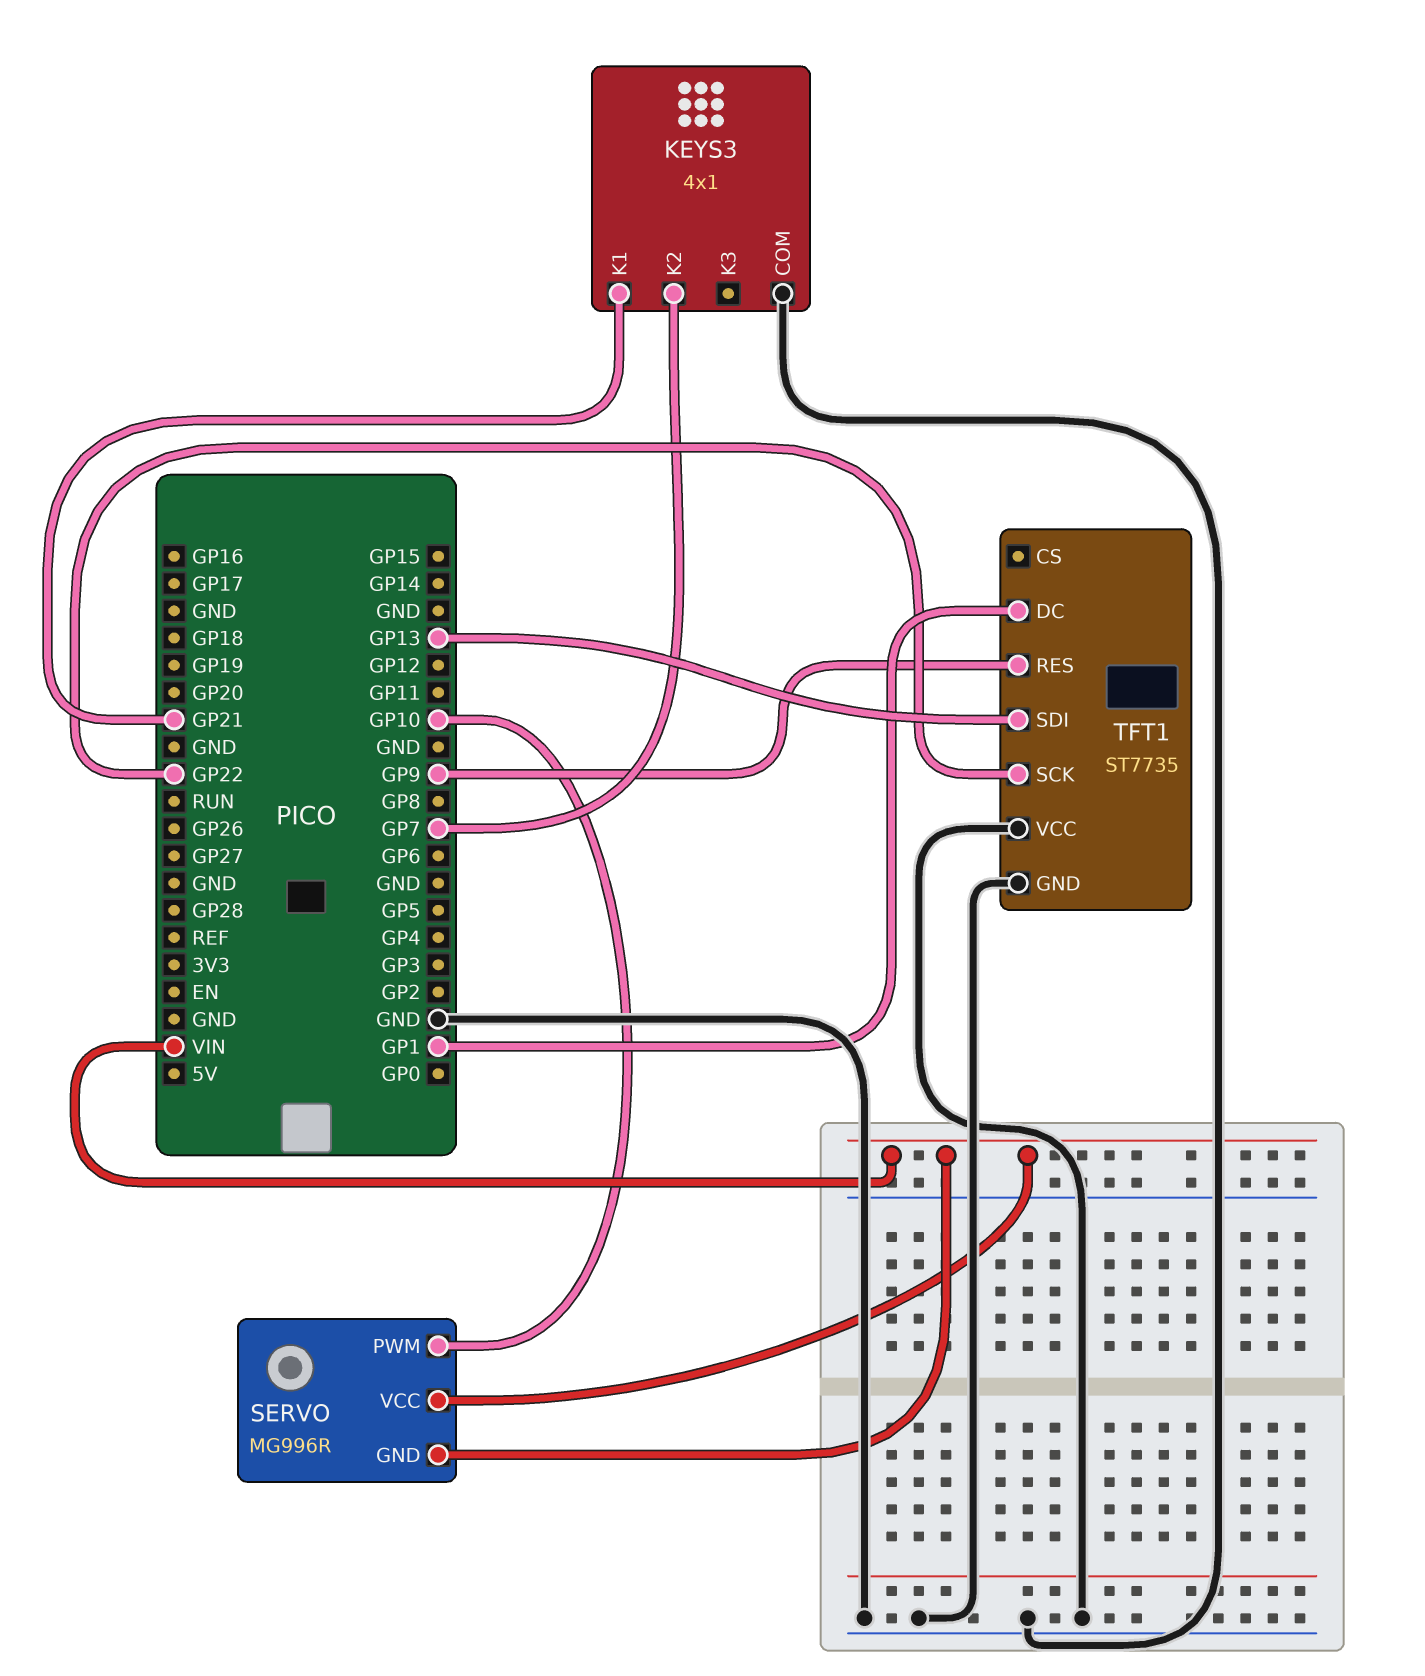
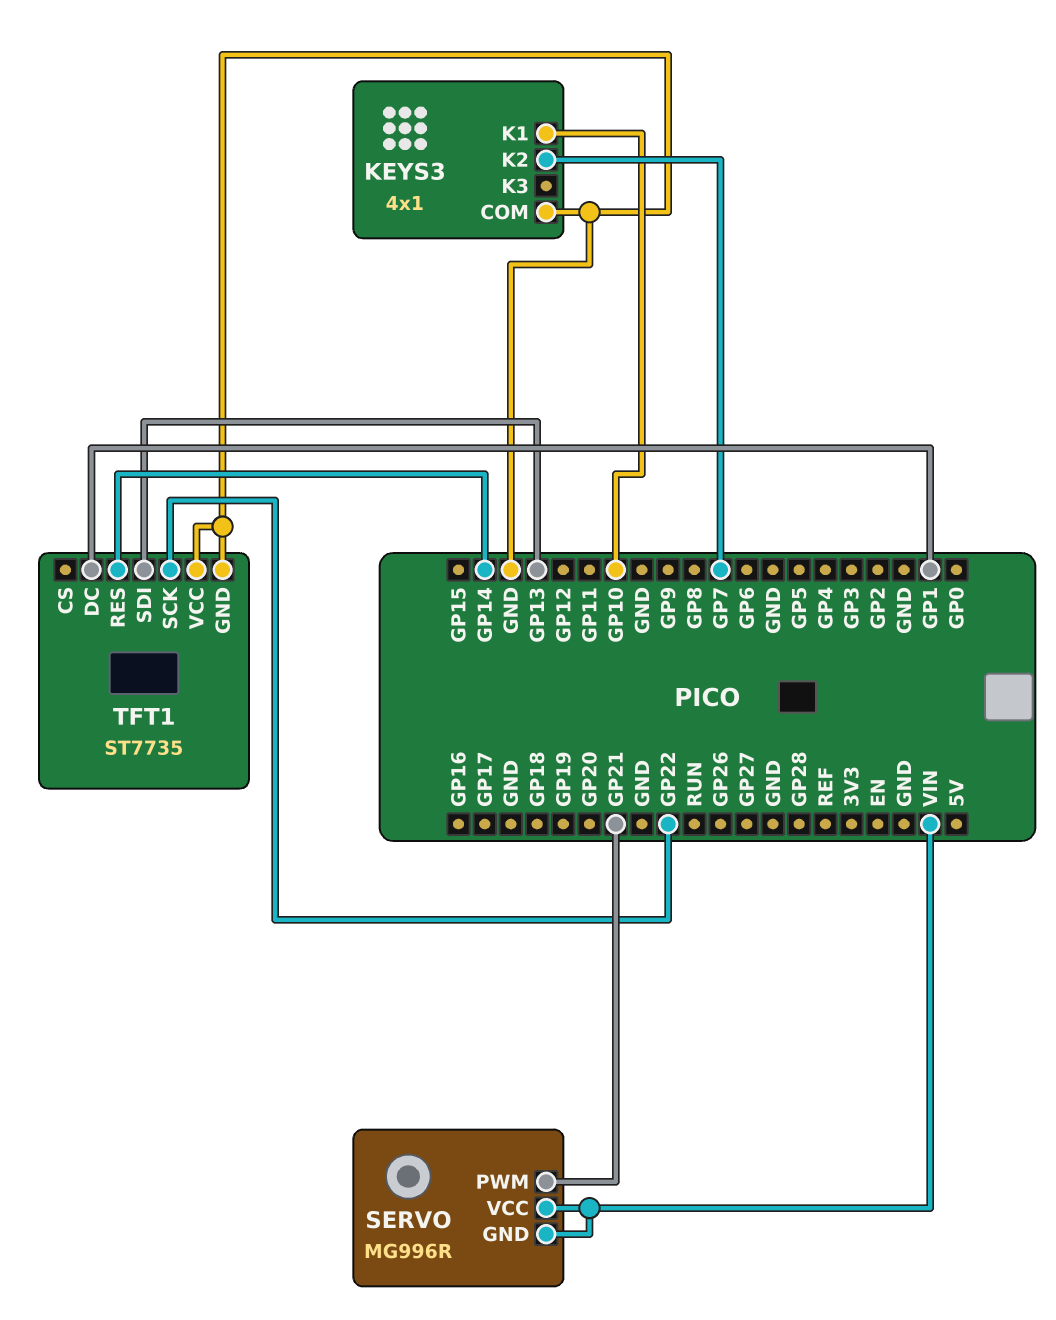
KEYS3 pin K1: GP21 -> GP10
SERVO pin PWM: GP10 -> GP21
TFT1 pin RES: GP9 -> GP14

